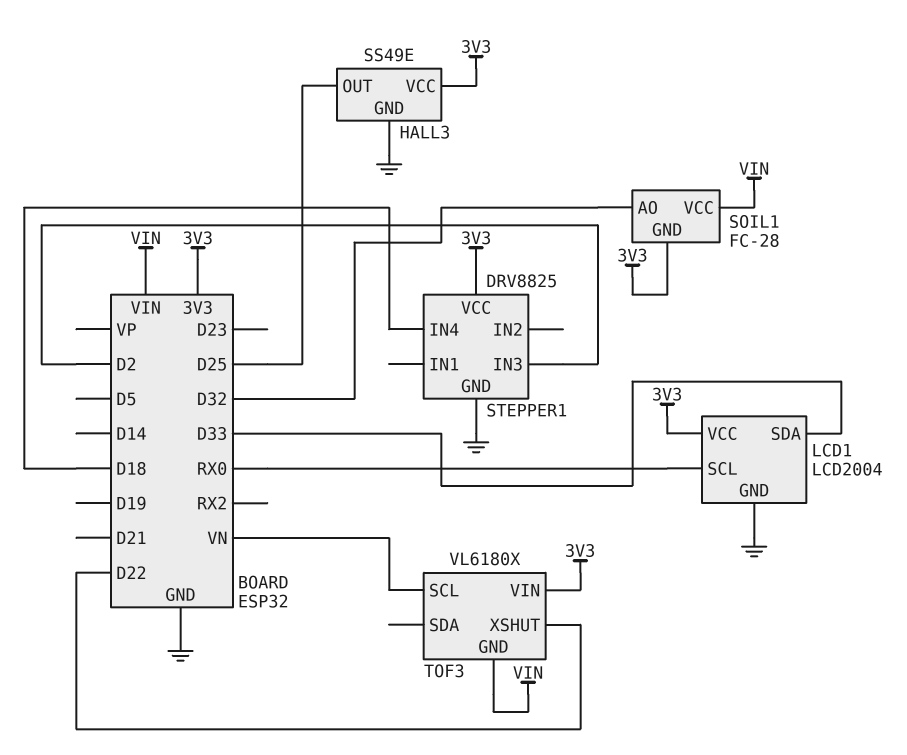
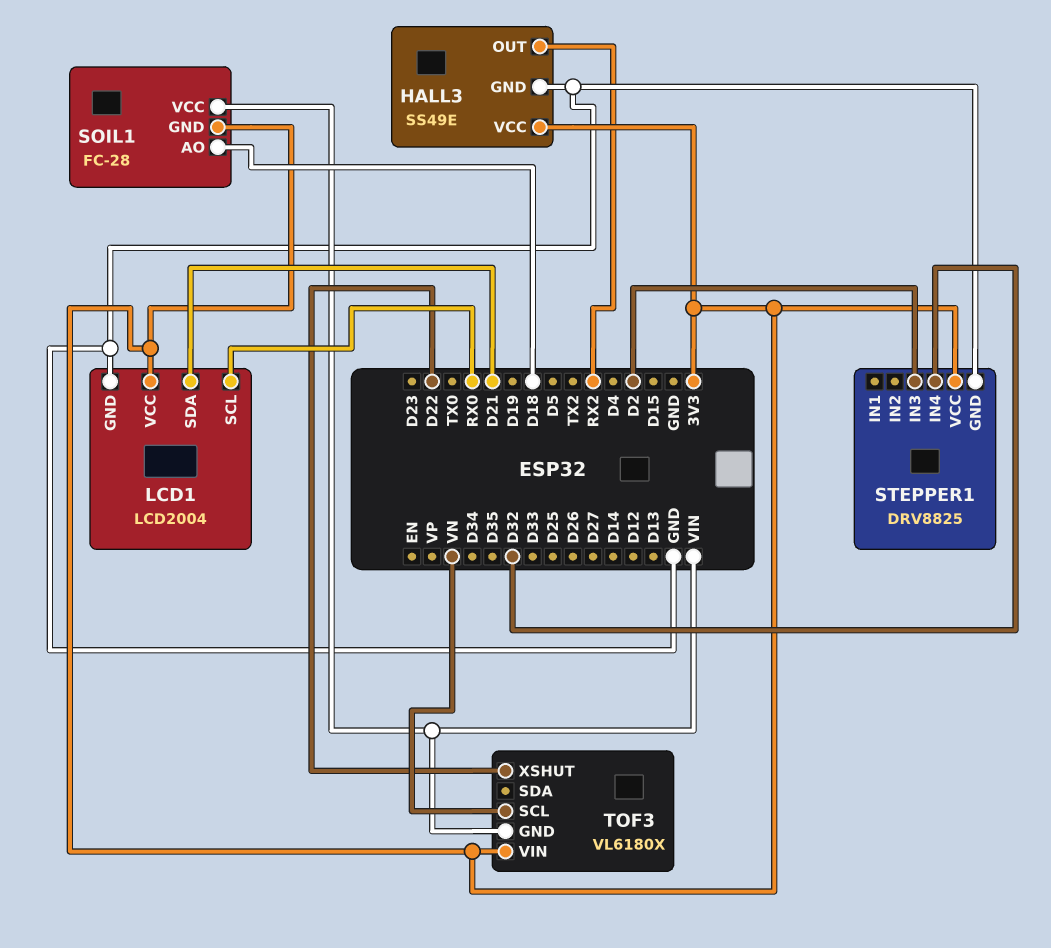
HALL3 pin OUT: D25 -> RX2
LCD1 pin SDA: D33 -> D21
SOIL1 pin AO: D32 -> D18
STEPPER1 pin IN4: D18 -> D32

